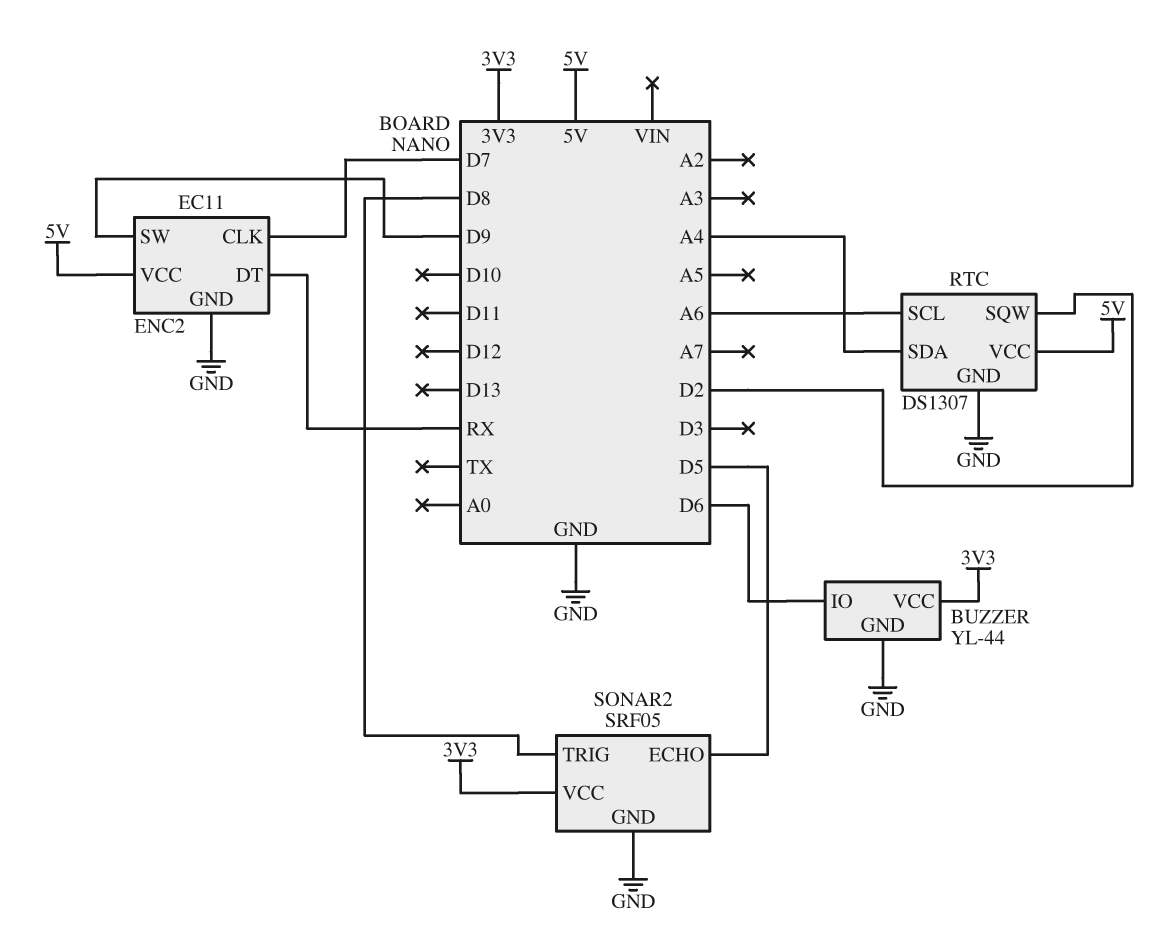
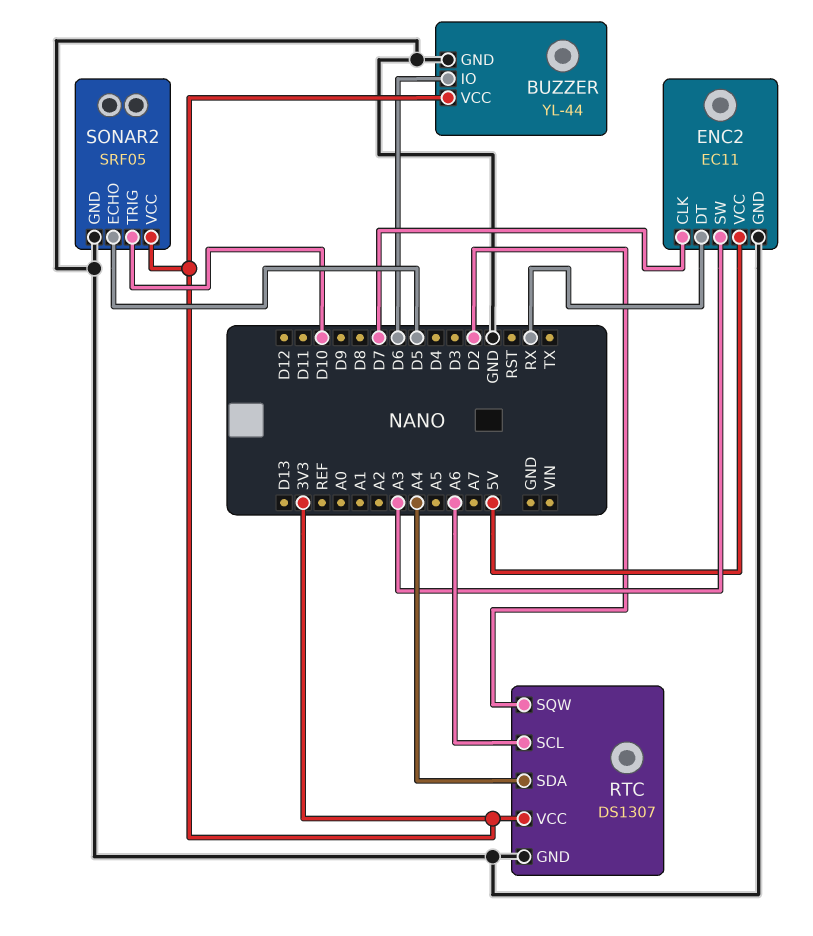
ENC2 pin SW: D9 -> A3
RTC pin VCC: 5V -> 3V3
SONAR2 pin TRIG: D8 -> D10

